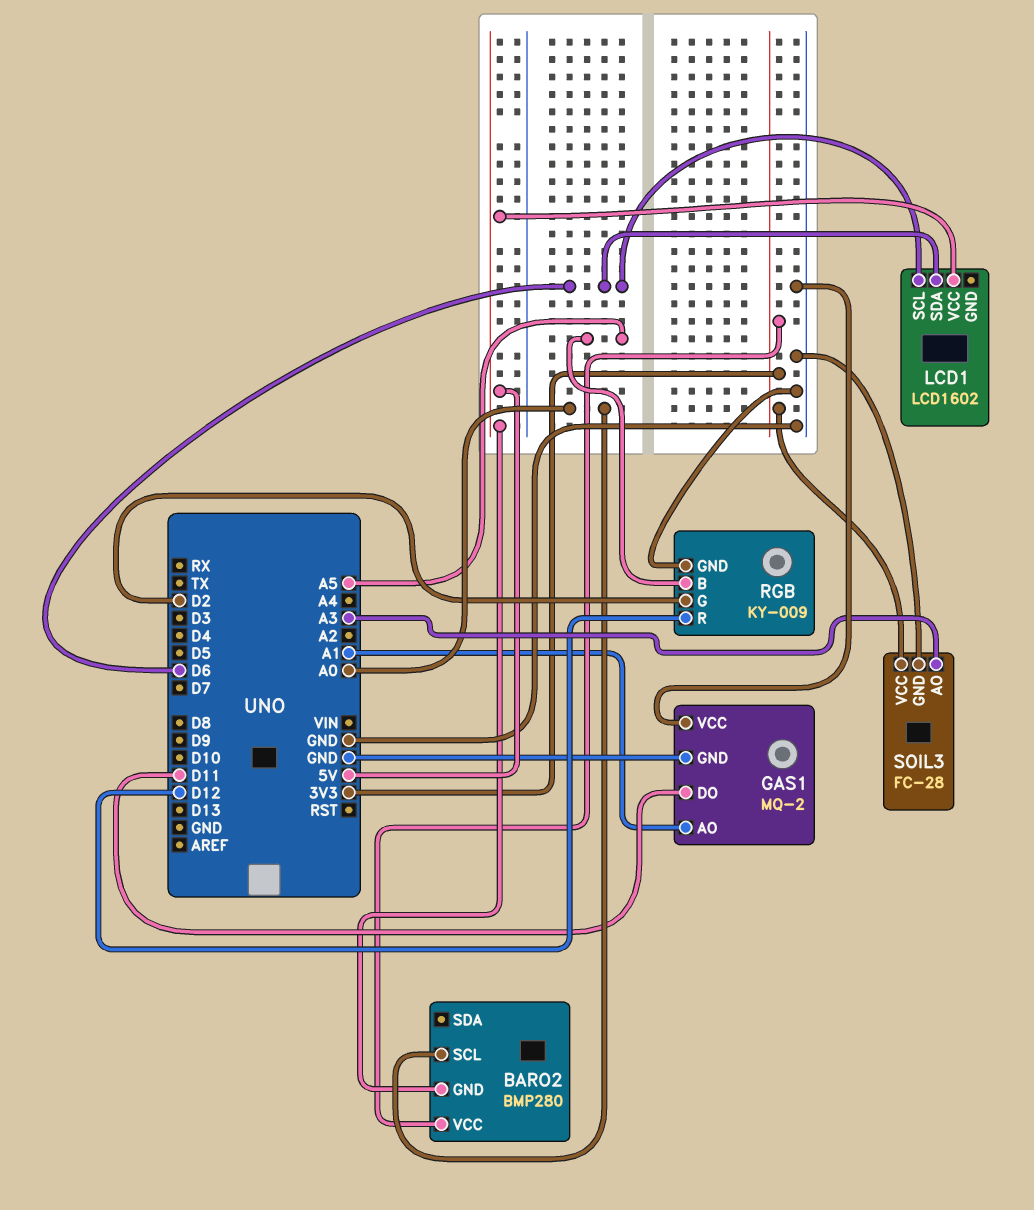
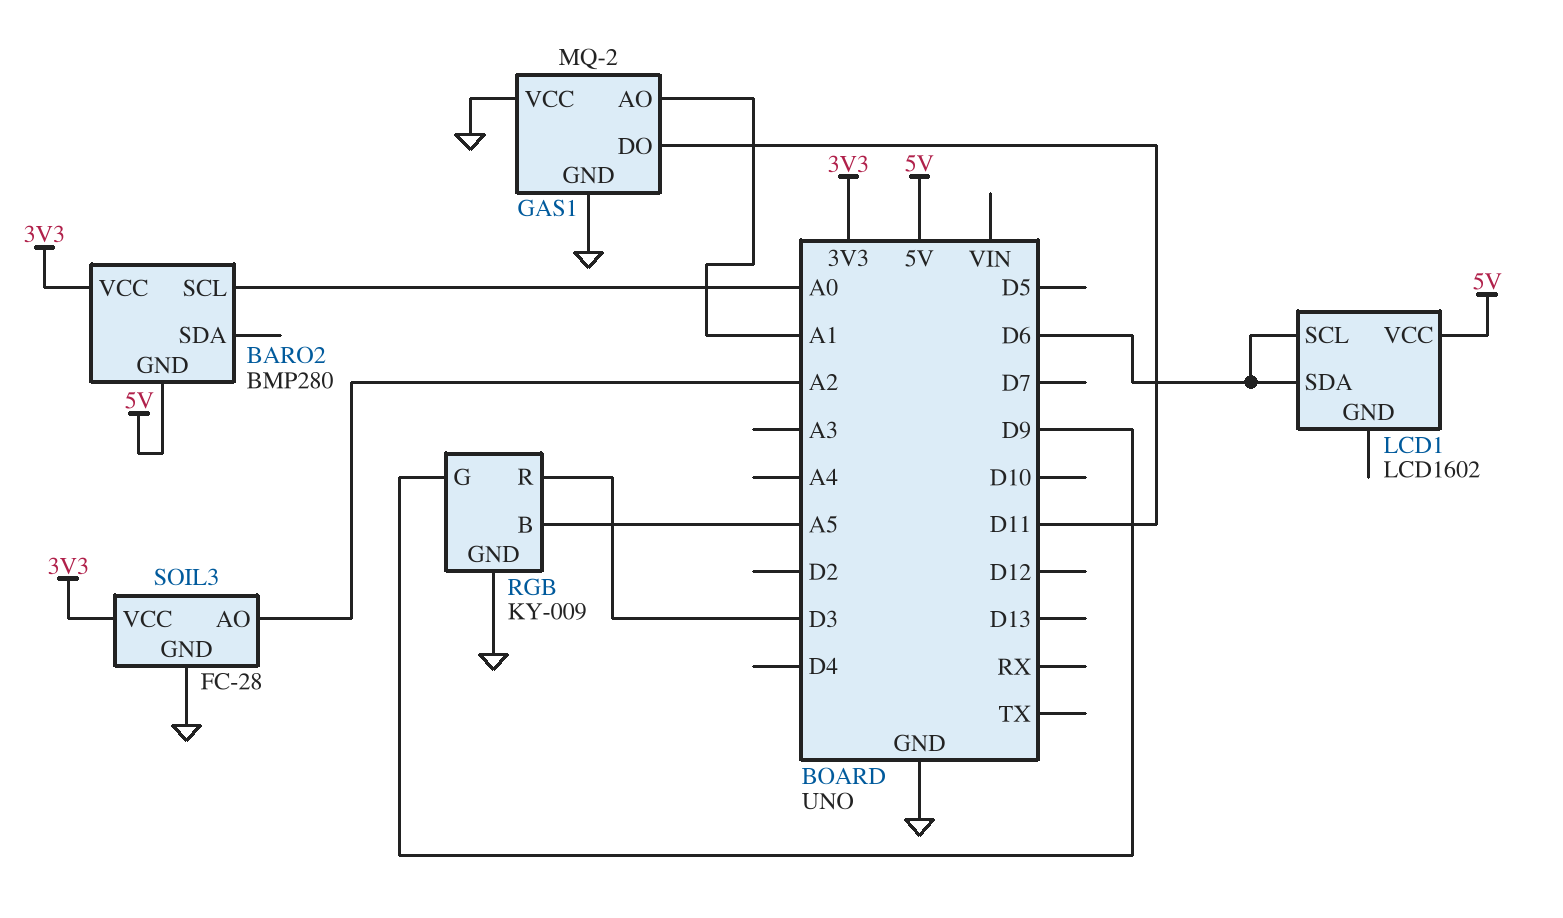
RGB pin G: D2 -> D9
RGB pin R: D12 -> D3
SOIL3 pin AO: A3 -> A2

